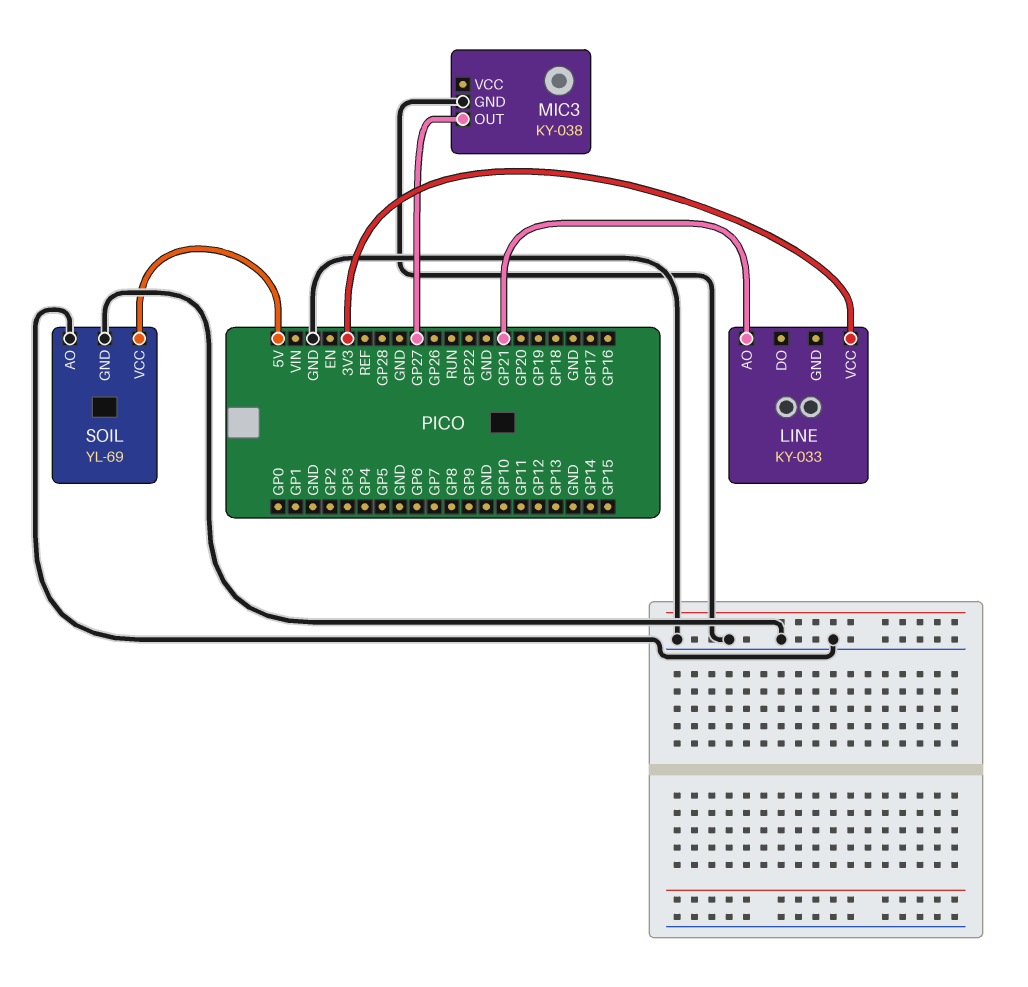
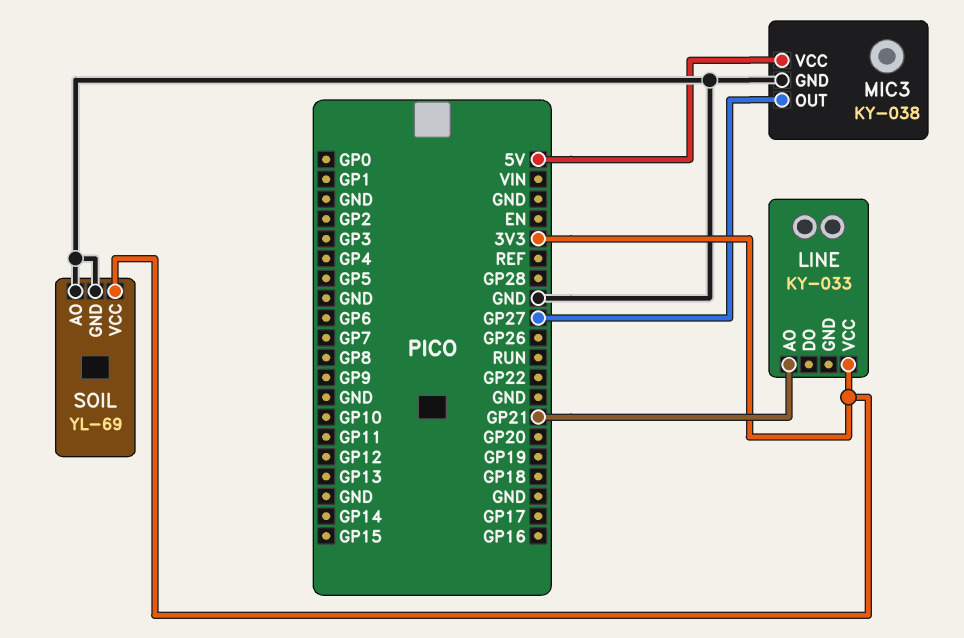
MIC3 pin VCC: none -> 5V
SOIL pin VCC: 5V -> 3V3

